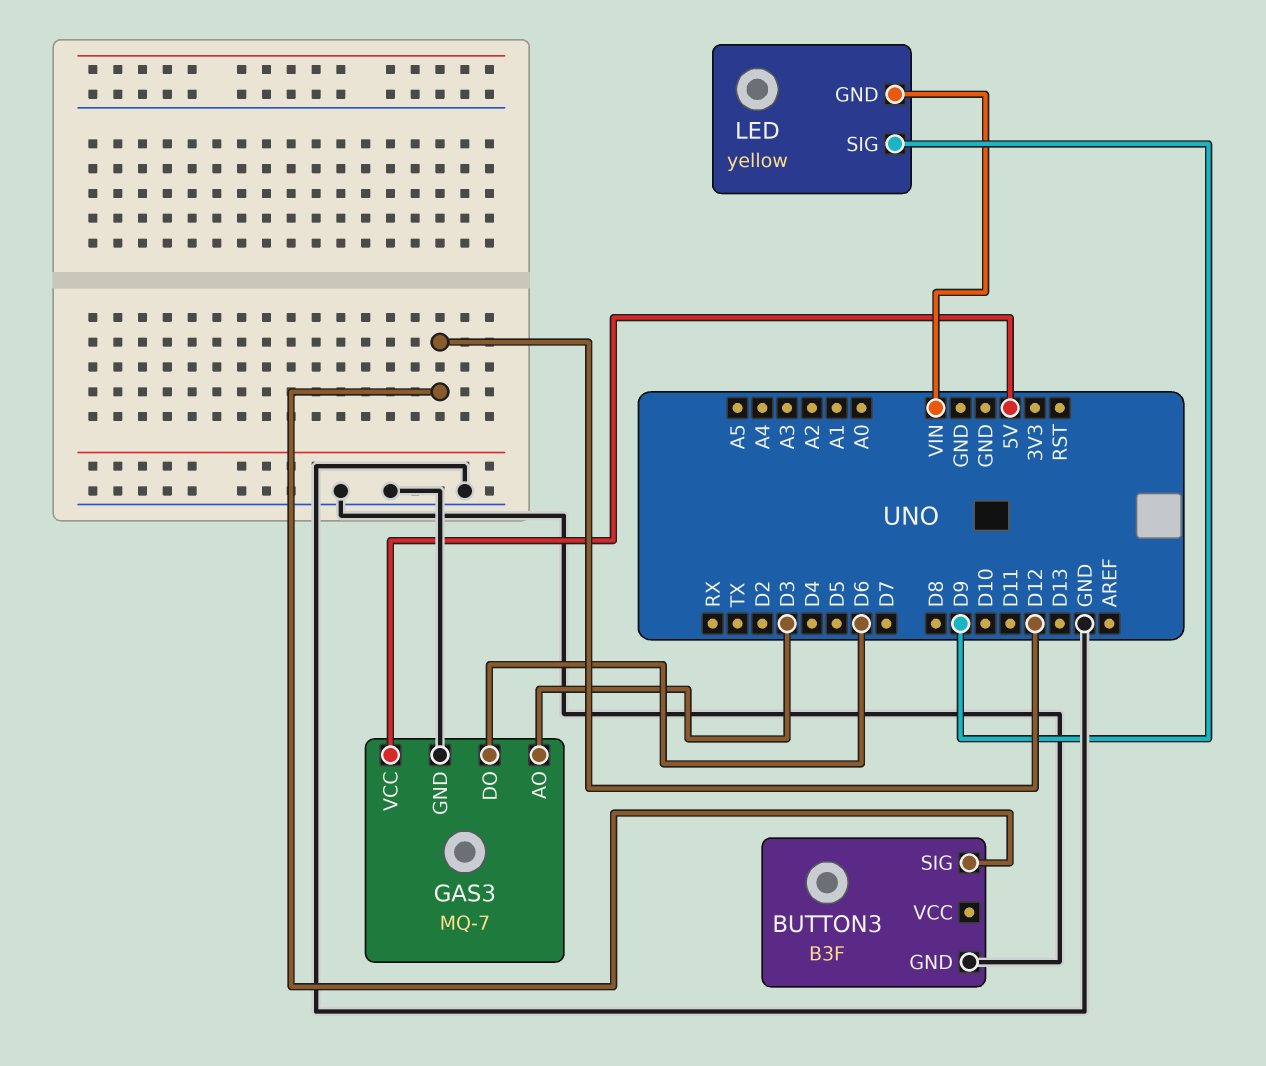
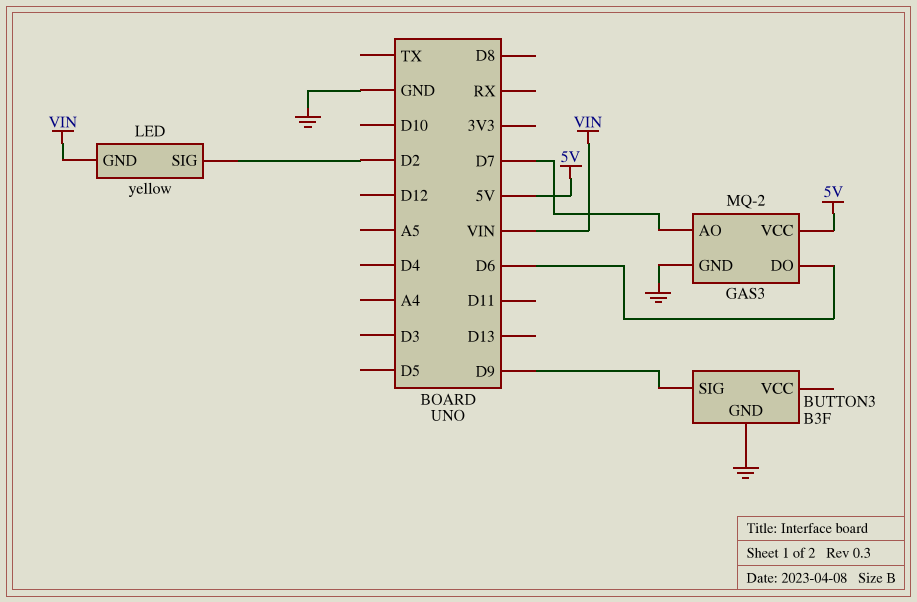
BUTTON3 pin SIG: D12 -> D9
GAS3: MQ-7 -> MQ-2
GAS3 pin AO: D3 -> D7
LED pin SIG: D9 -> D2

